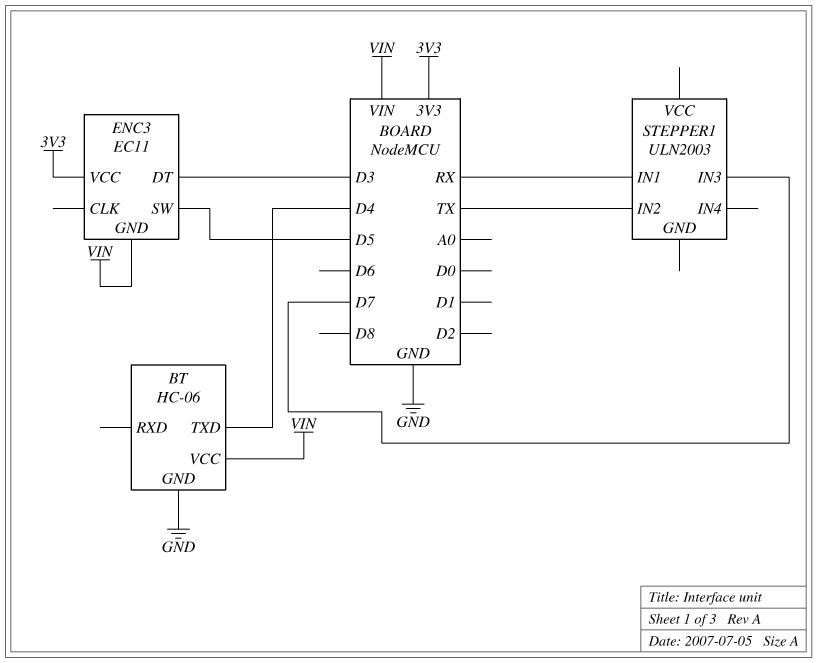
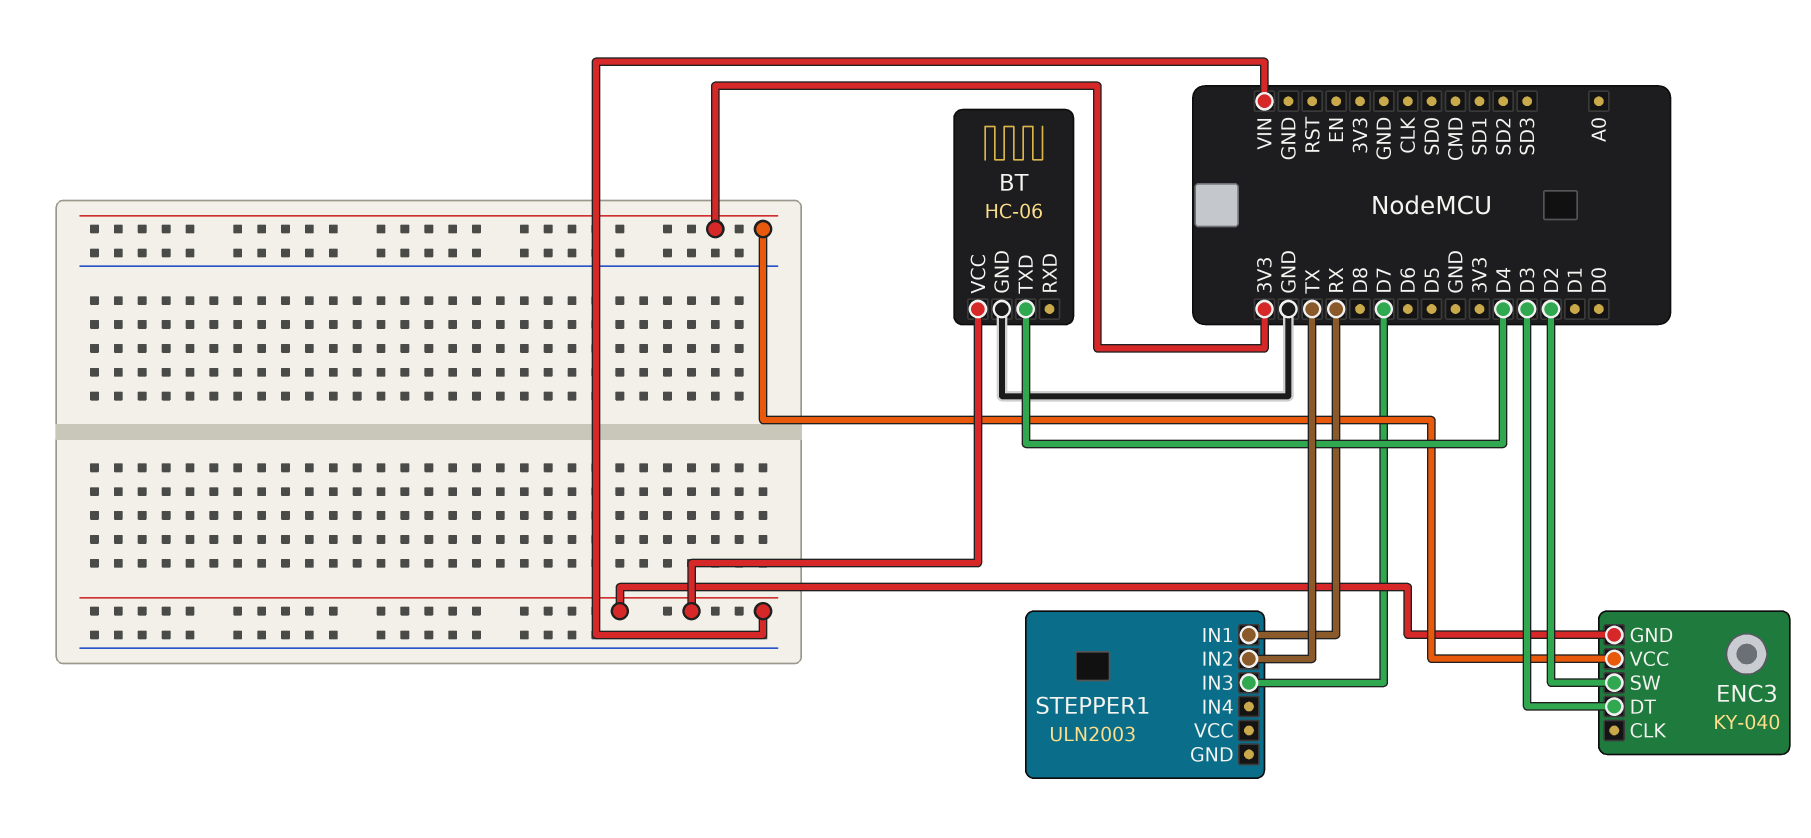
ENC3: EC11 -> KY-040
ENC3 pin SW: D5 -> D2

